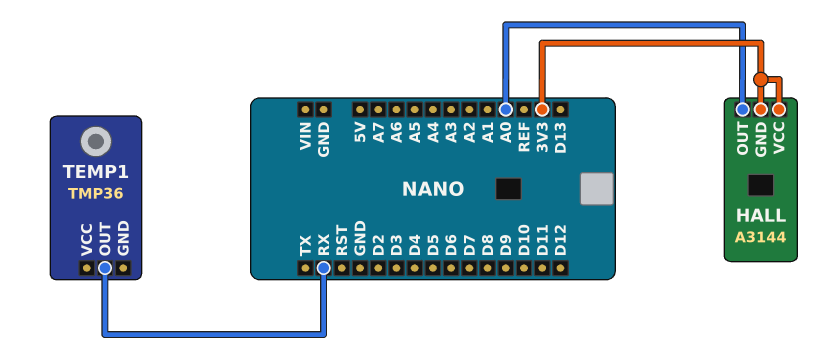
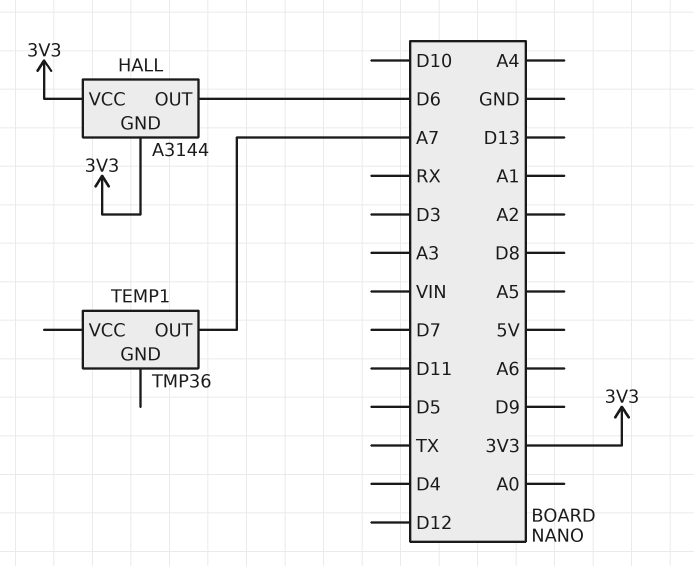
HALL pin OUT: A0 -> D6
TEMP1 pin OUT: RX -> A7

